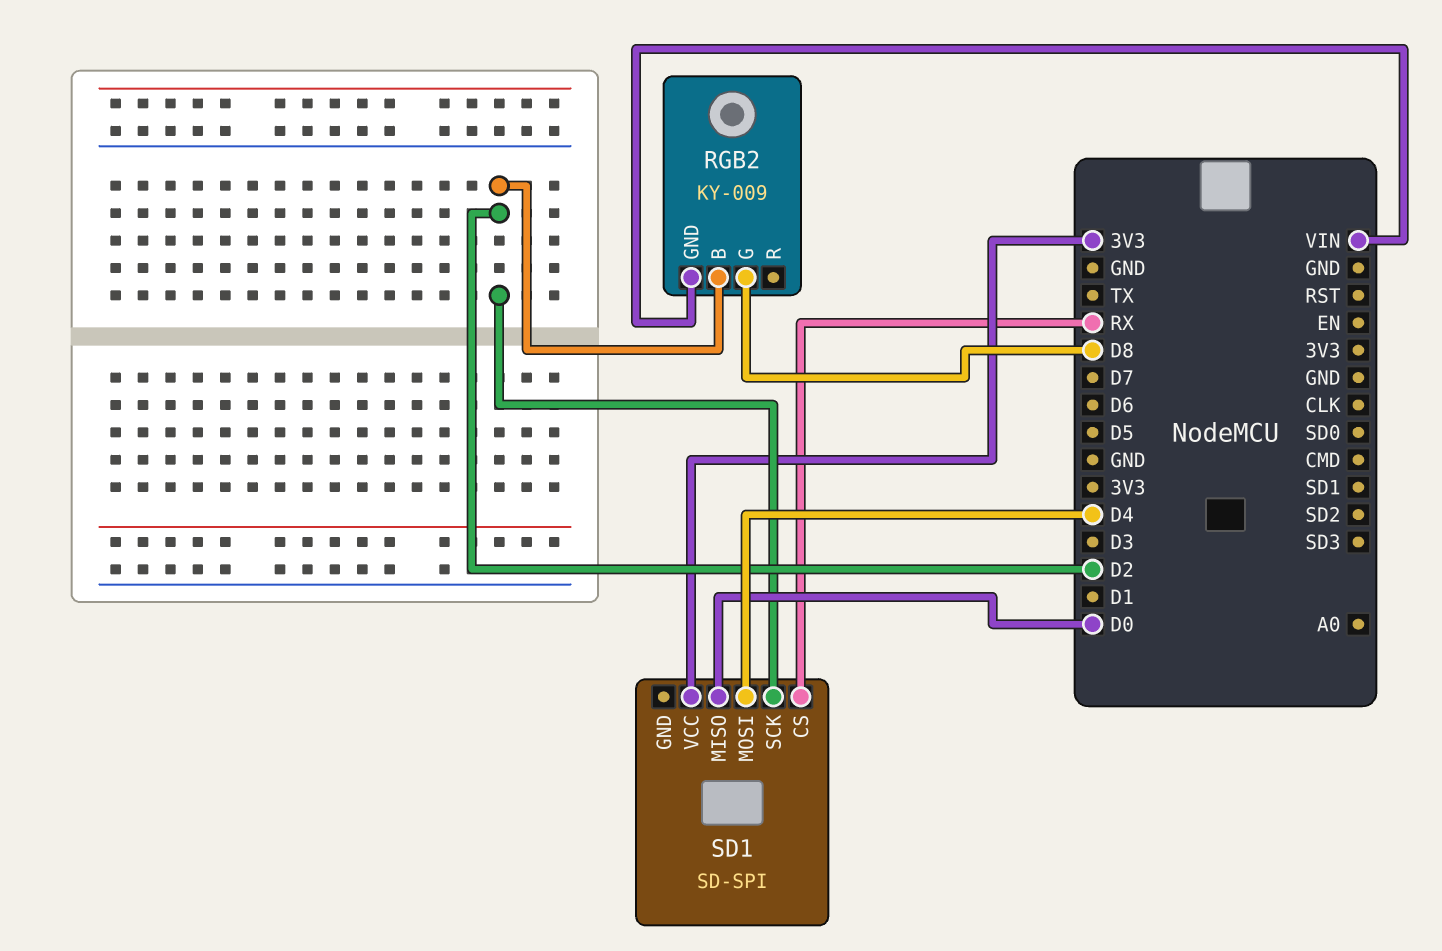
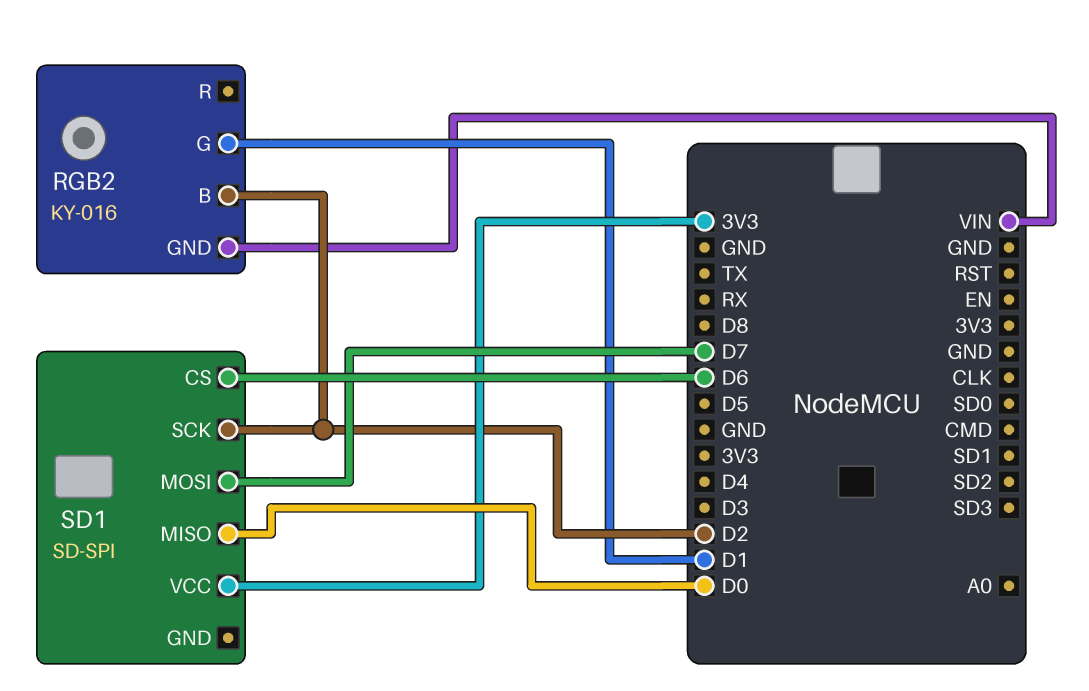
RGB2: KY-009 -> KY-016
RGB2 pin G: D8 -> D1
SD1 pin CS: RX -> D6
SD1 pin MOSI: D4 -> D7

